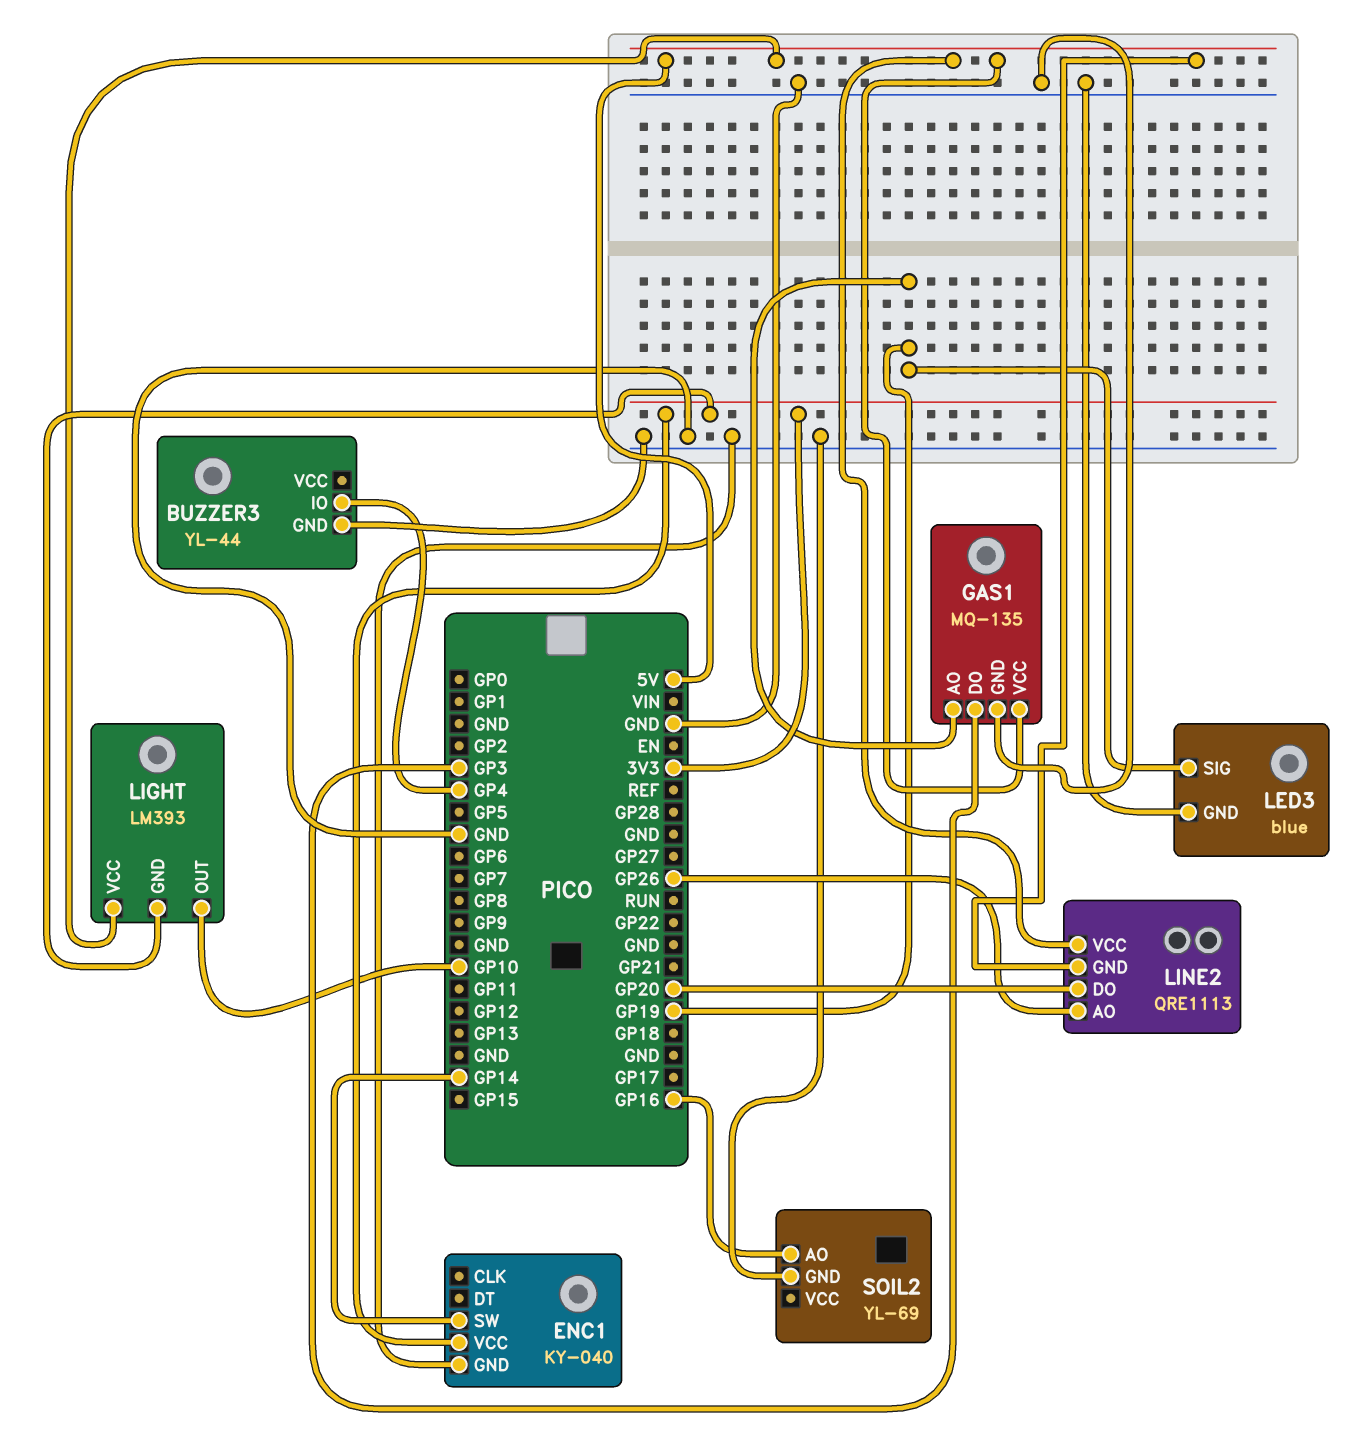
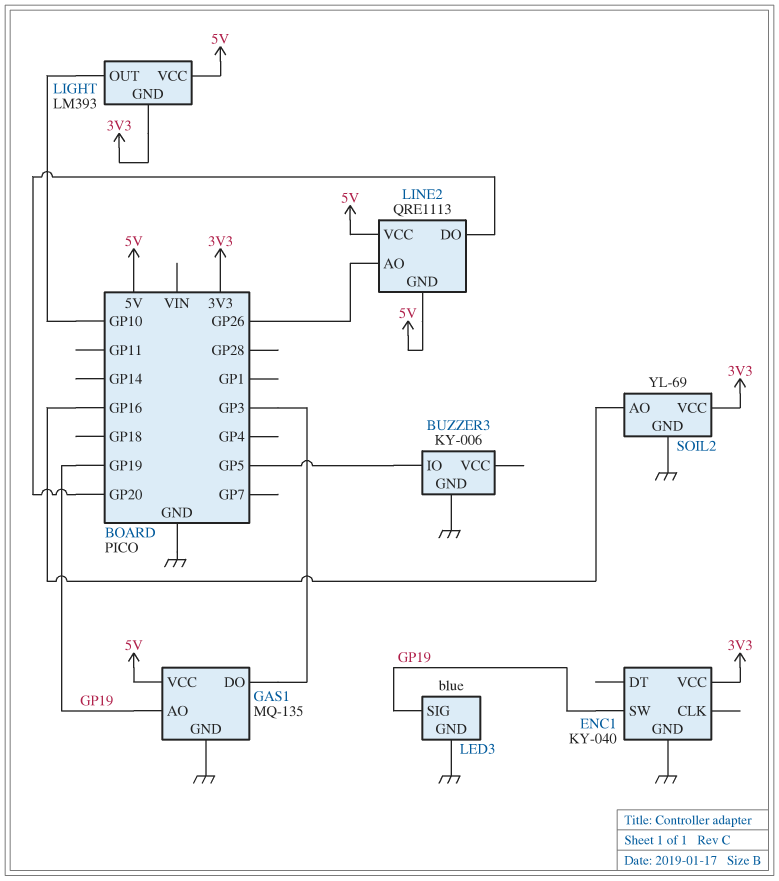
BUZZER3: YL-44 -> KY-006
BUZZER3 pin IO: GP4 -> GP5
ENC1 pin SW: GP14 -> GP19
SOIL2 pin VCC: none -> 3V3

